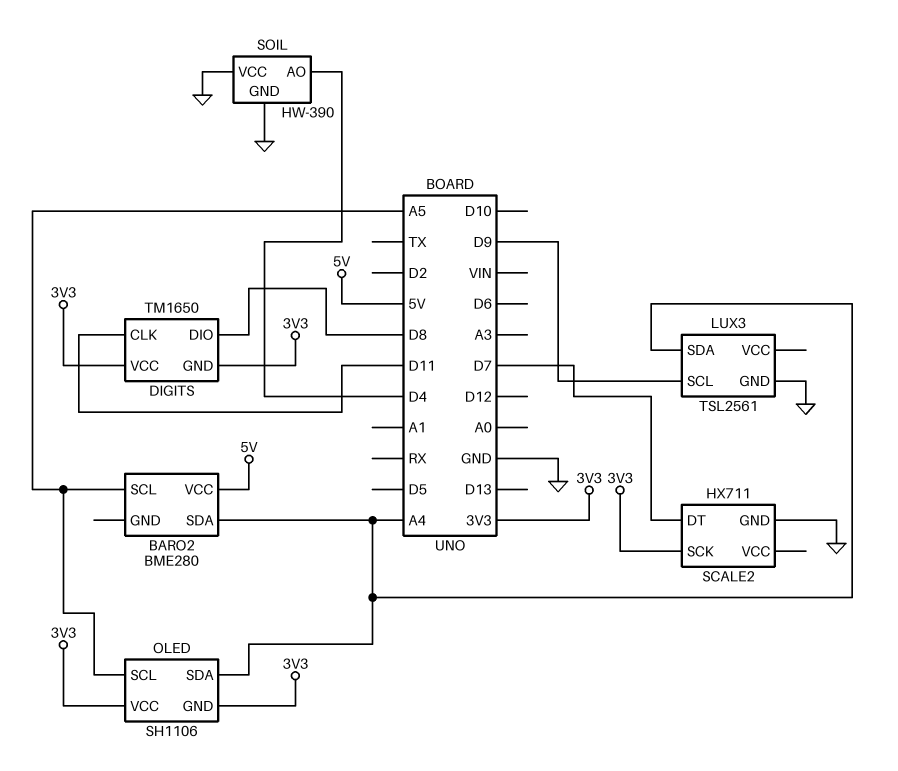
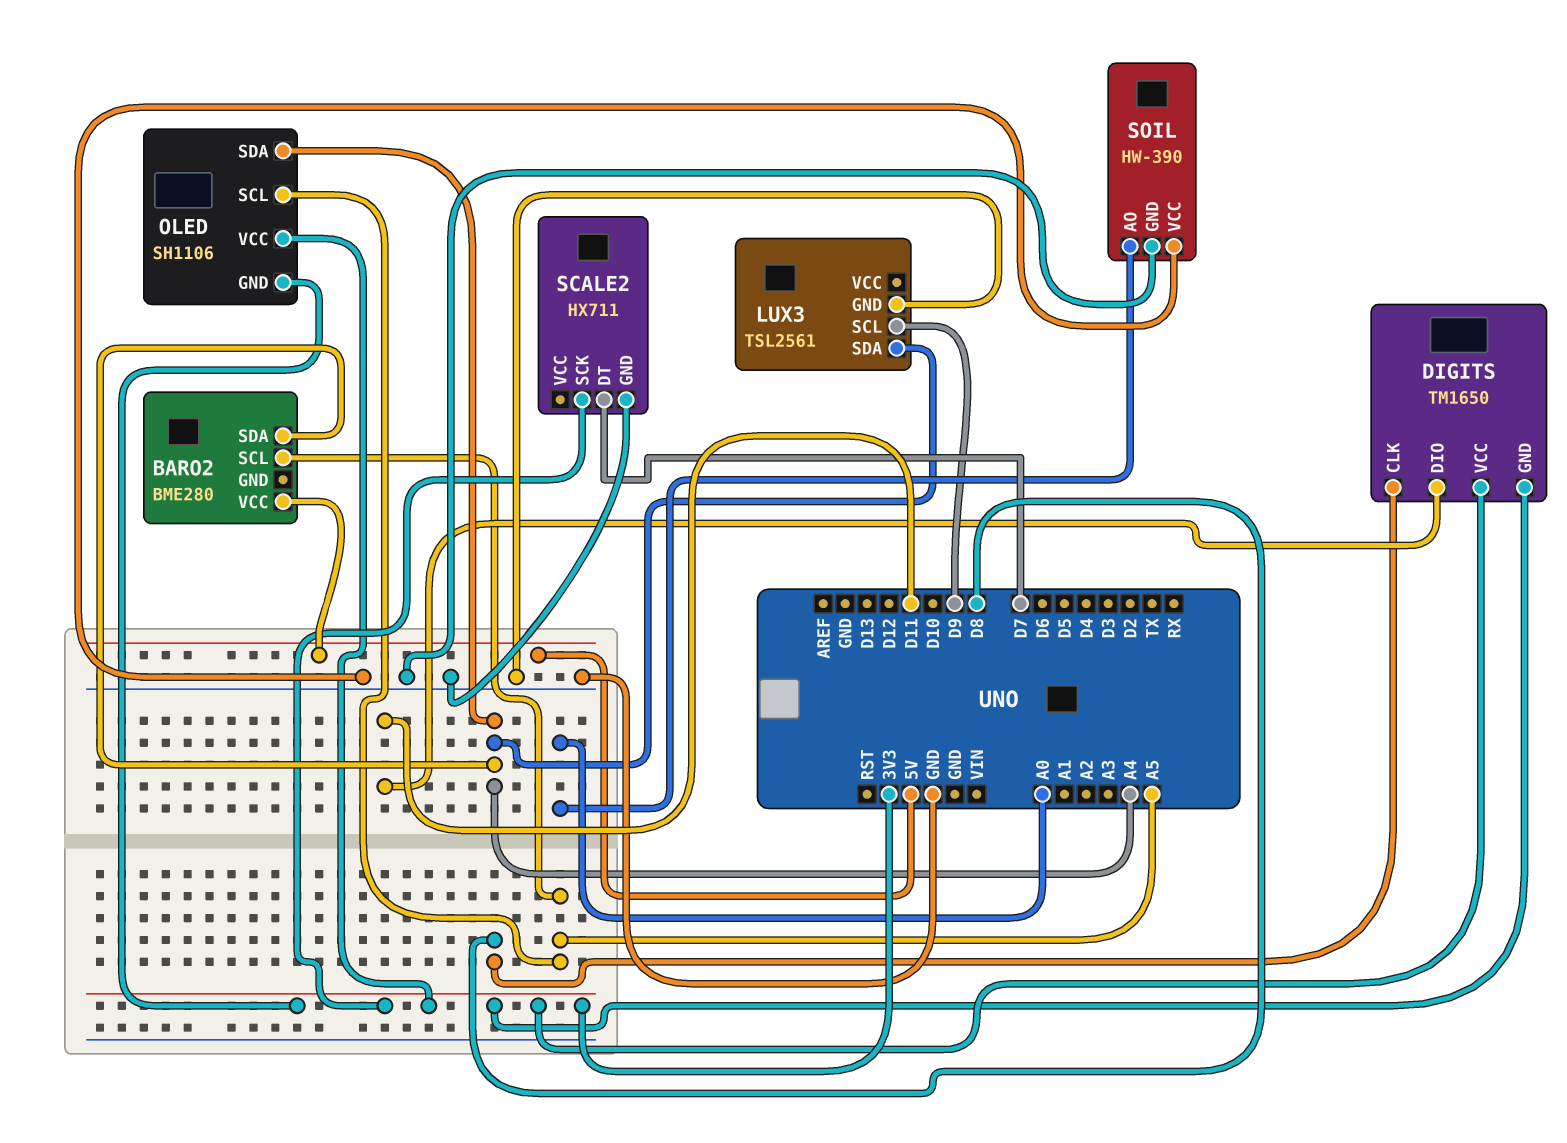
DIGITS pin CLK: D11 -> D8
DIGITS pin DIO: D8 -> D11
SOIL pin AO: D4 -> A0

